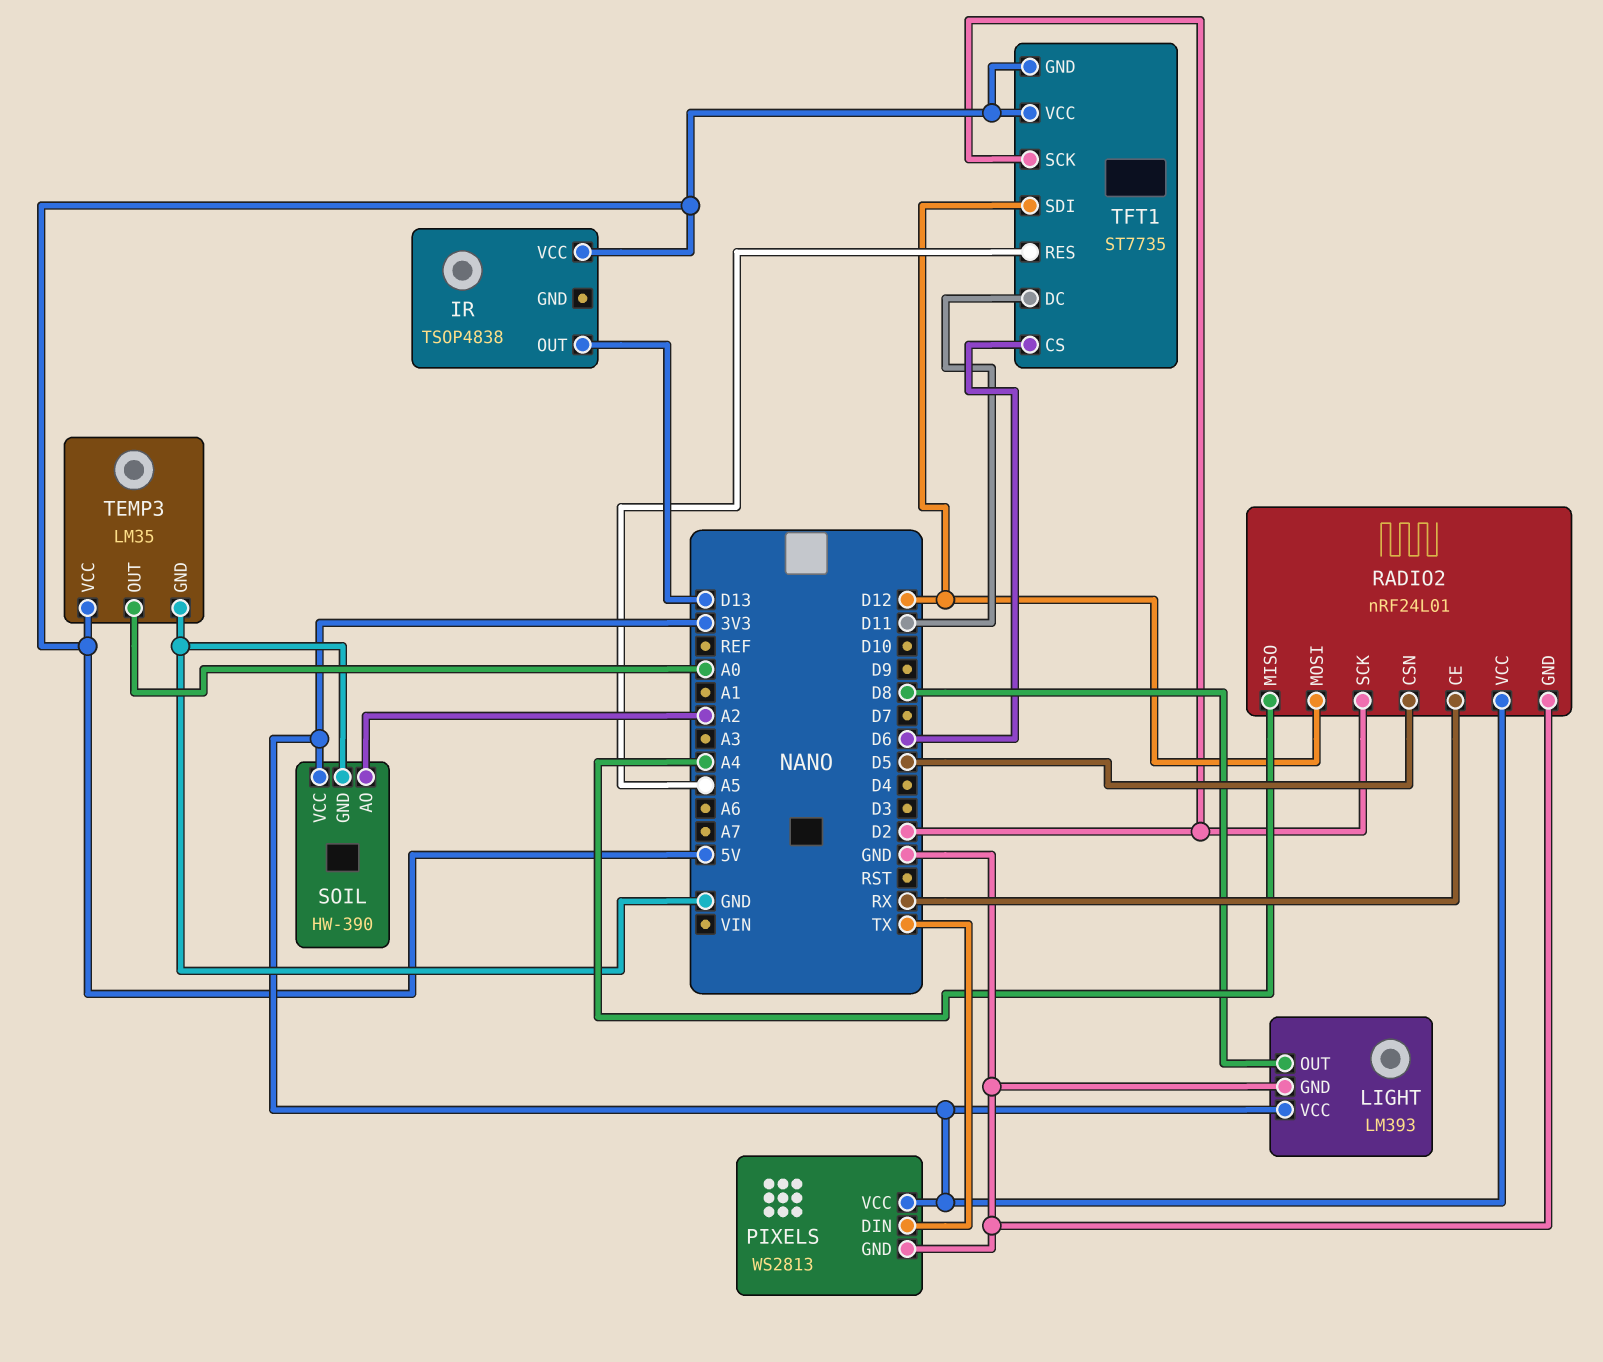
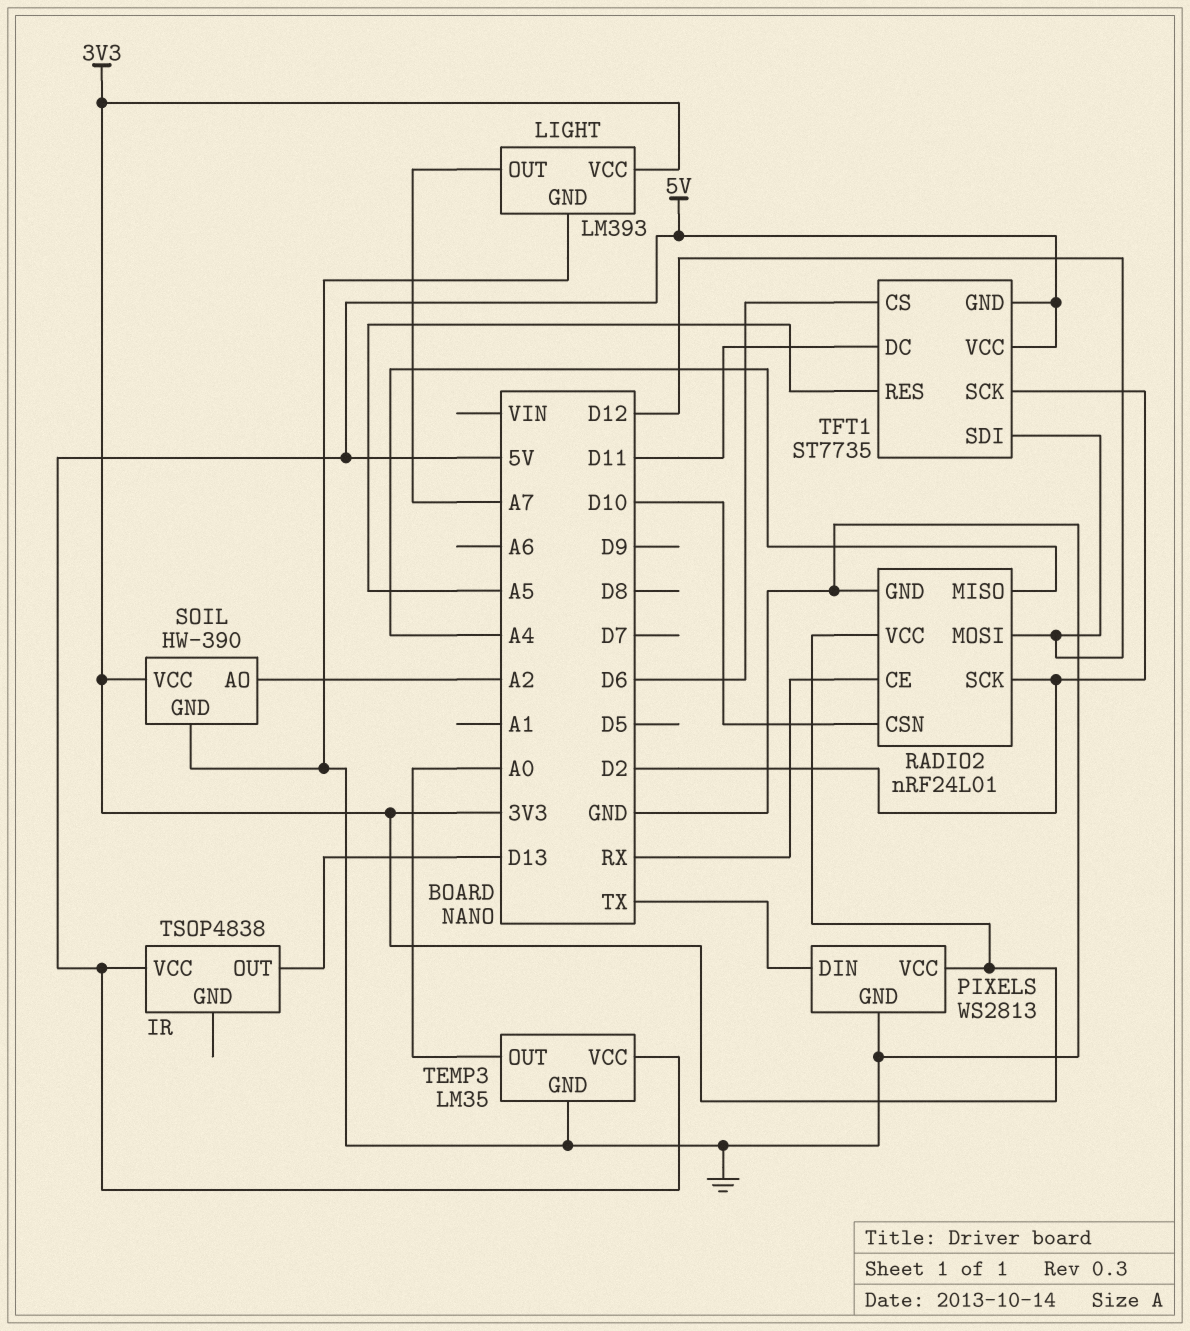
LIGHT pin OUT: D8 -> A7
RADIO2 pin CSN: D5 -> D10

